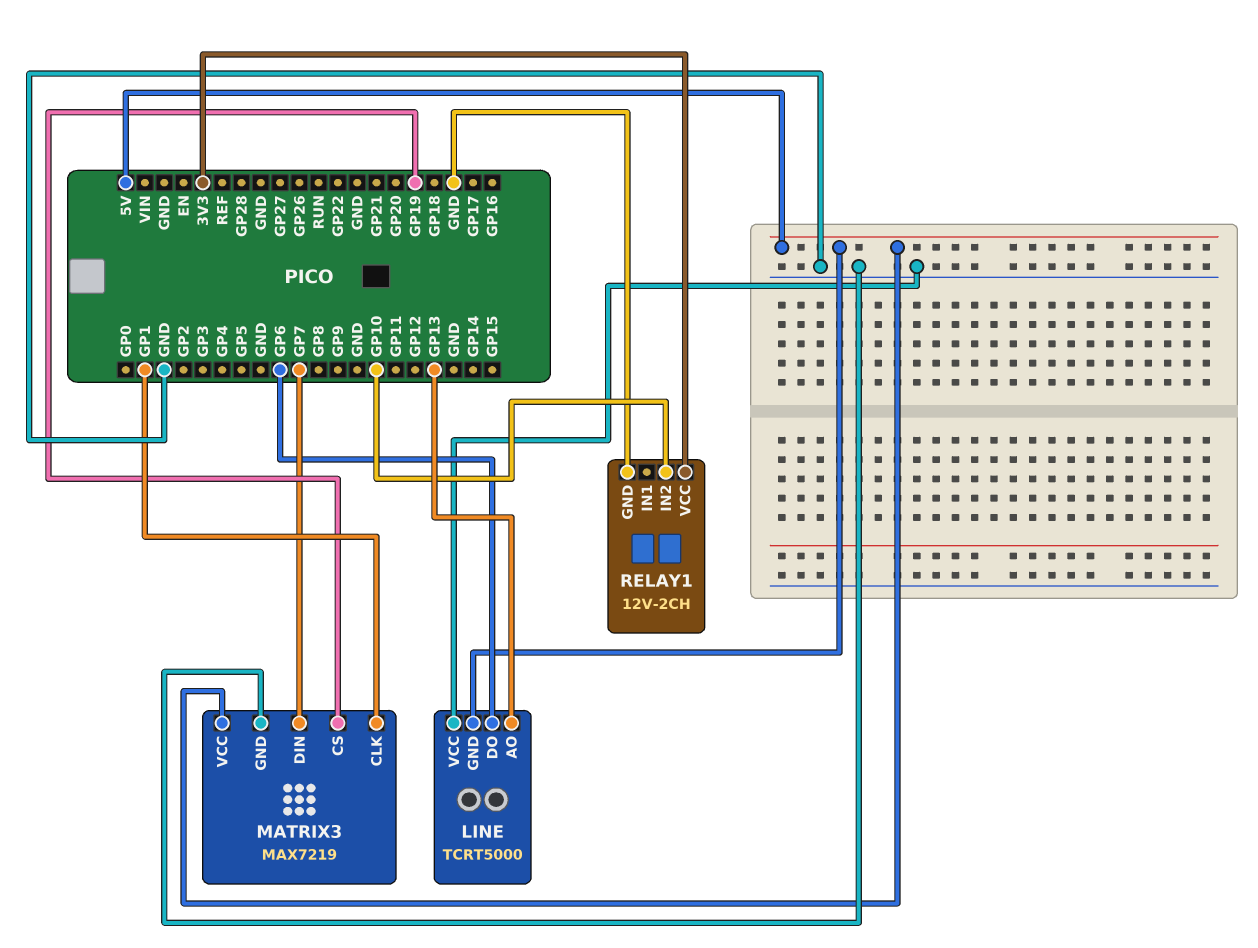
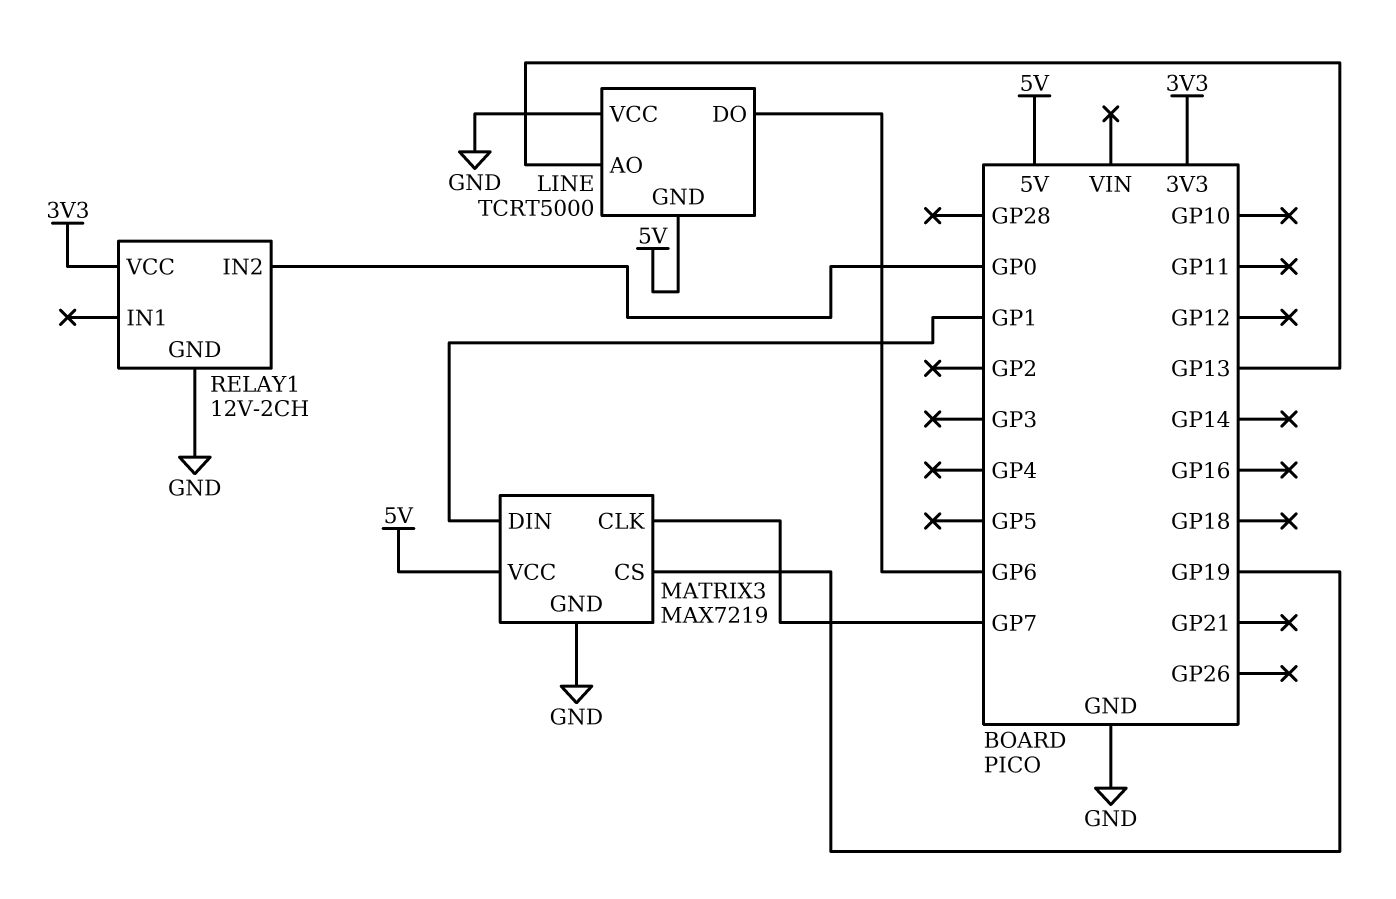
MATRIX3 pin CLK: GP1 -> GP7
MATRIX3 pin DIN: GP7 -> GP1
RELAY1 pin IN2: GP10 -> GP0

